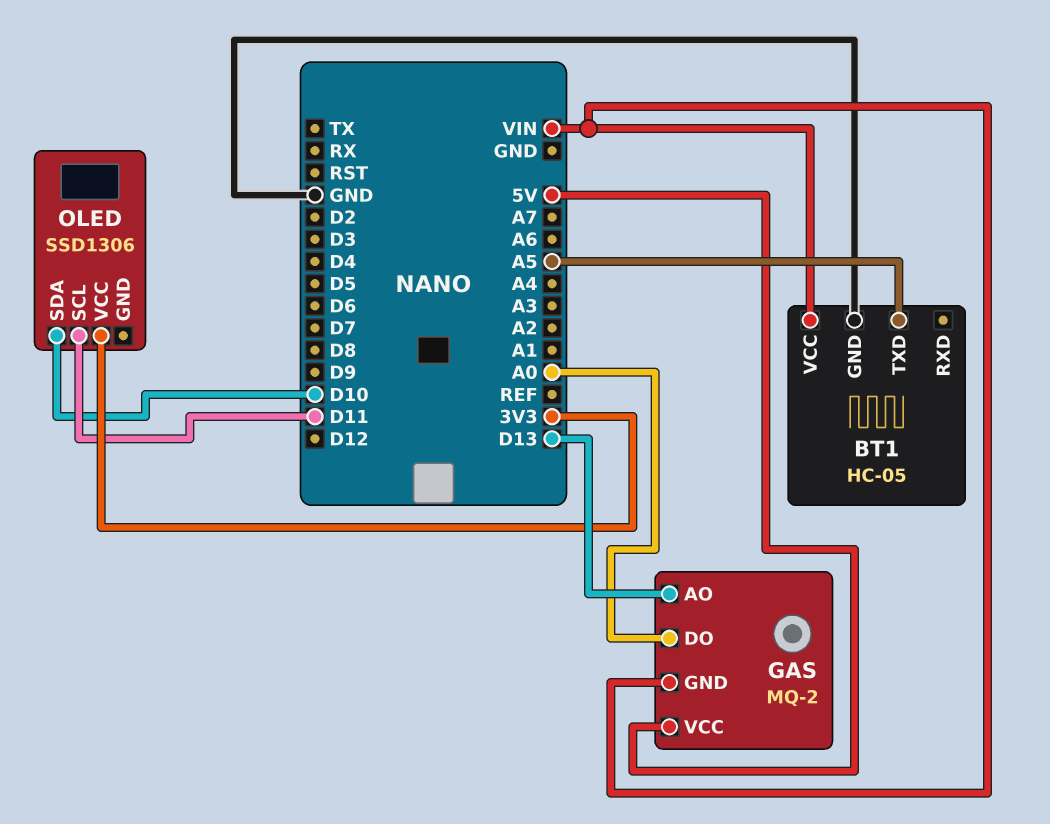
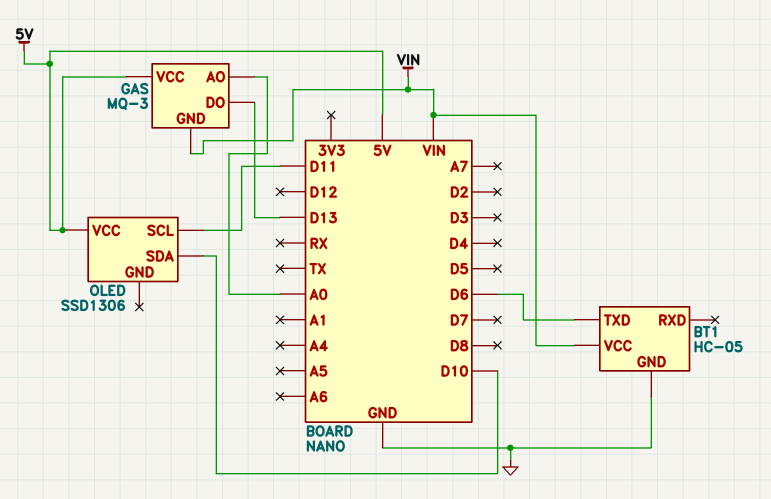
BT1 pin TXD: A5 -> D6
GAS: MQ-2 -> MQ-3
GAS pin AO: D13 -> A0
GAS pin DO: A0 -> D13
OLED pin VCC: 3V3 -> 5V

